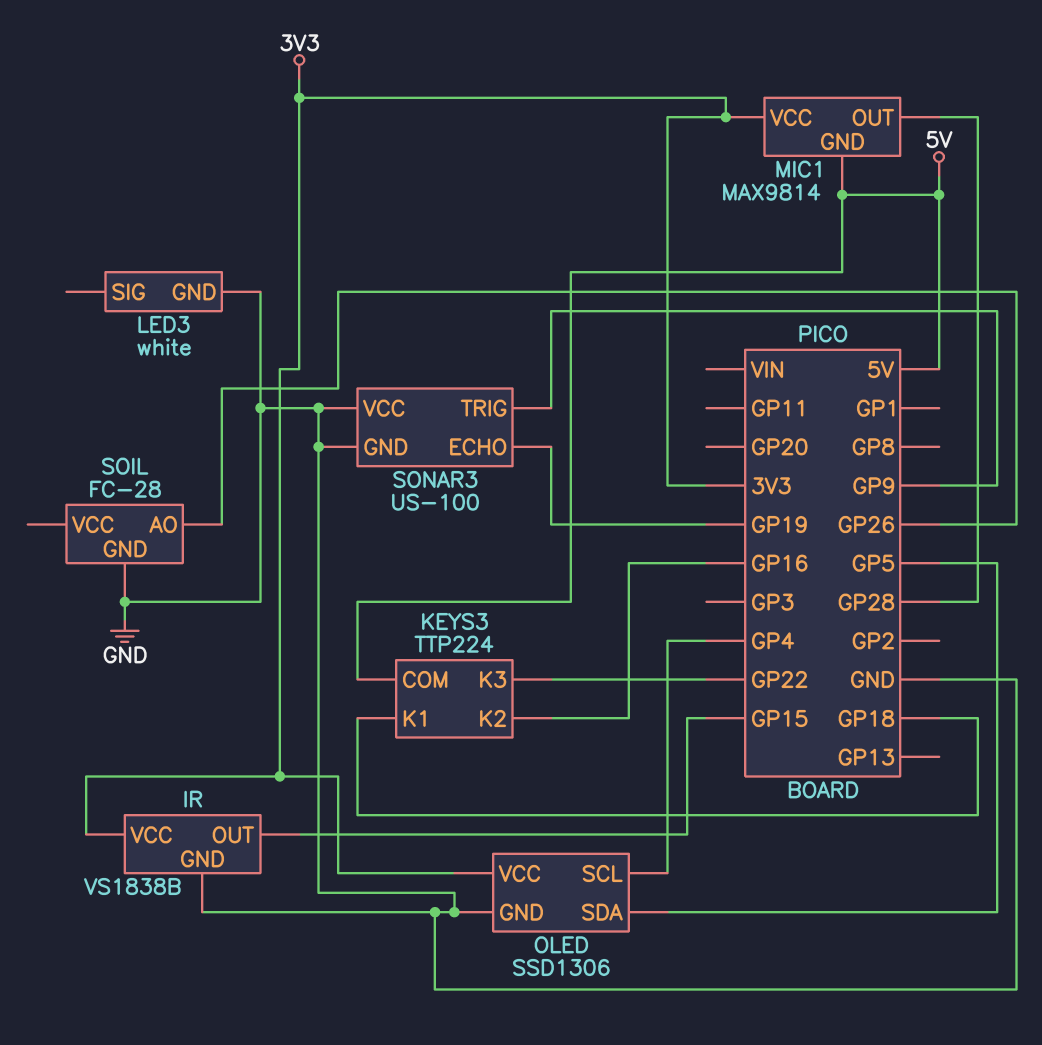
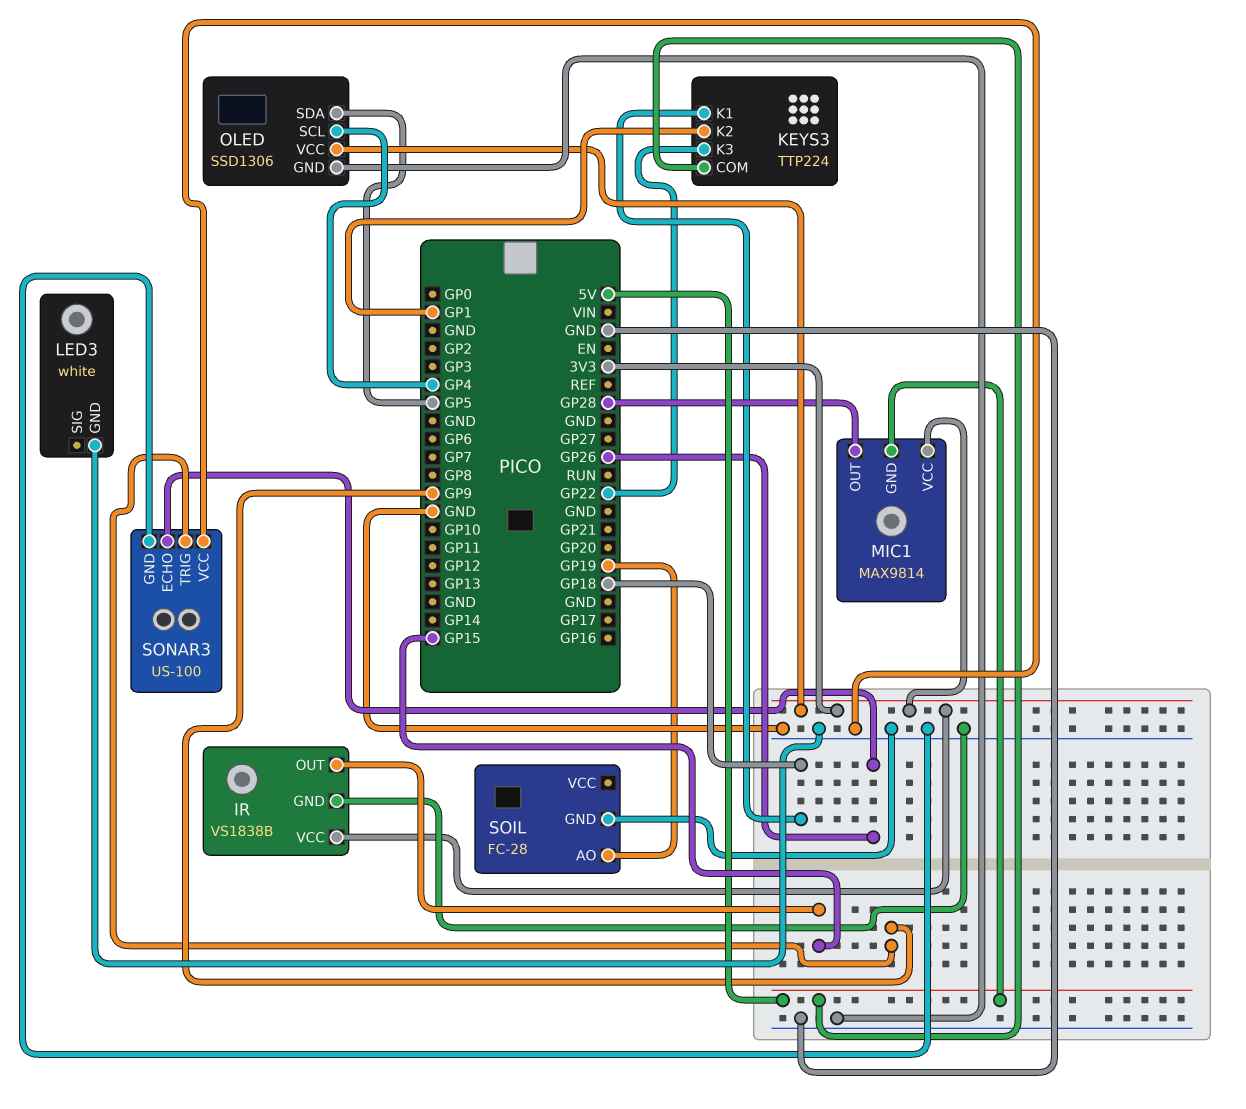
KEYS3 pin K2: GP16 -> GP1
SOIL pin AO: GP26 -> GP19
SONAR3 pin ECHO: GP19 -> GP26

